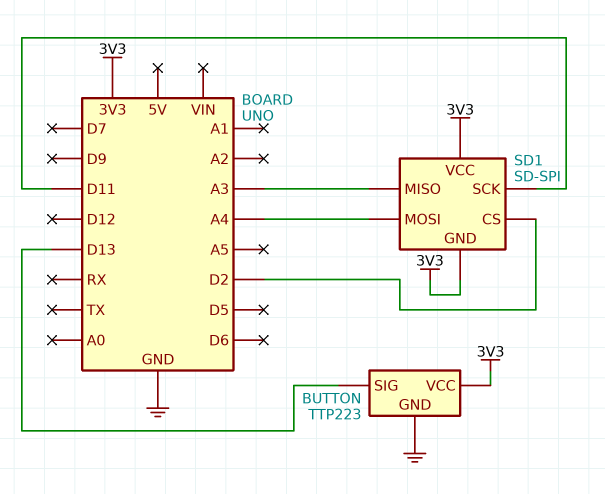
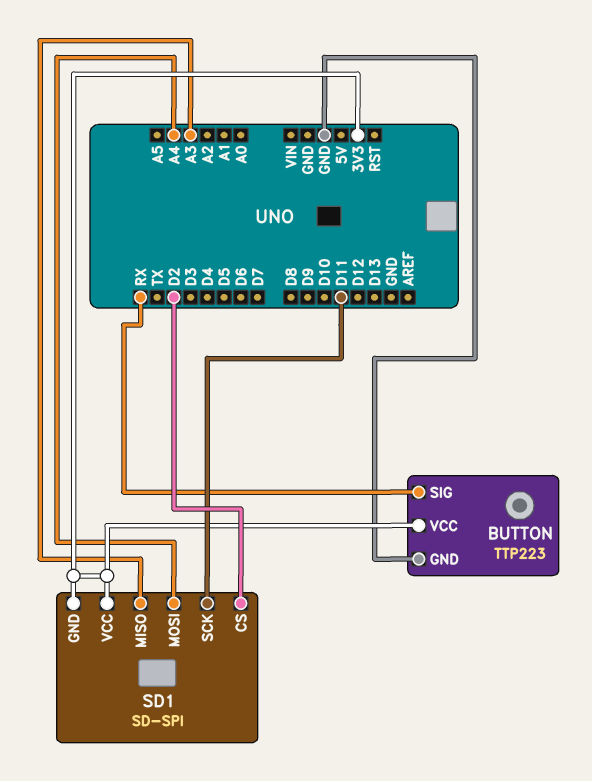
BUTTON pin SIG: D13 -> RX

